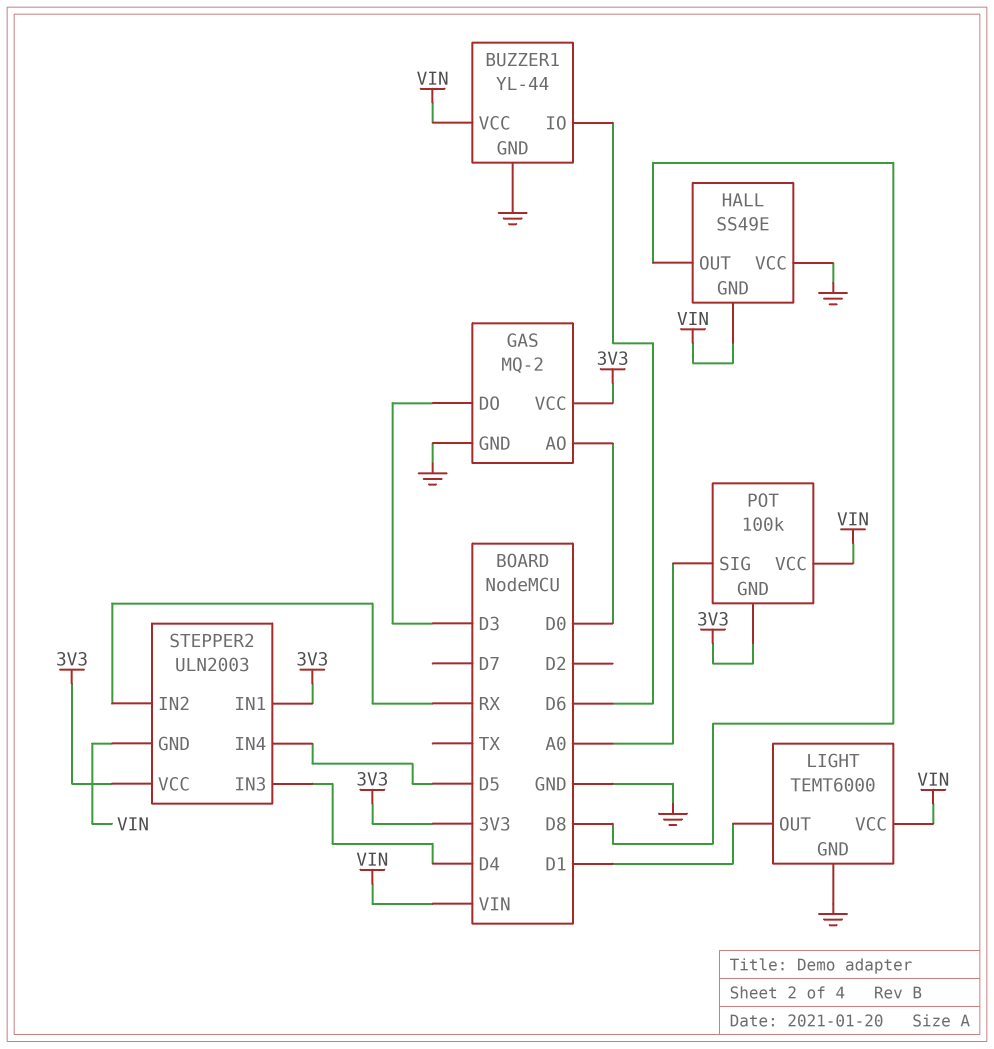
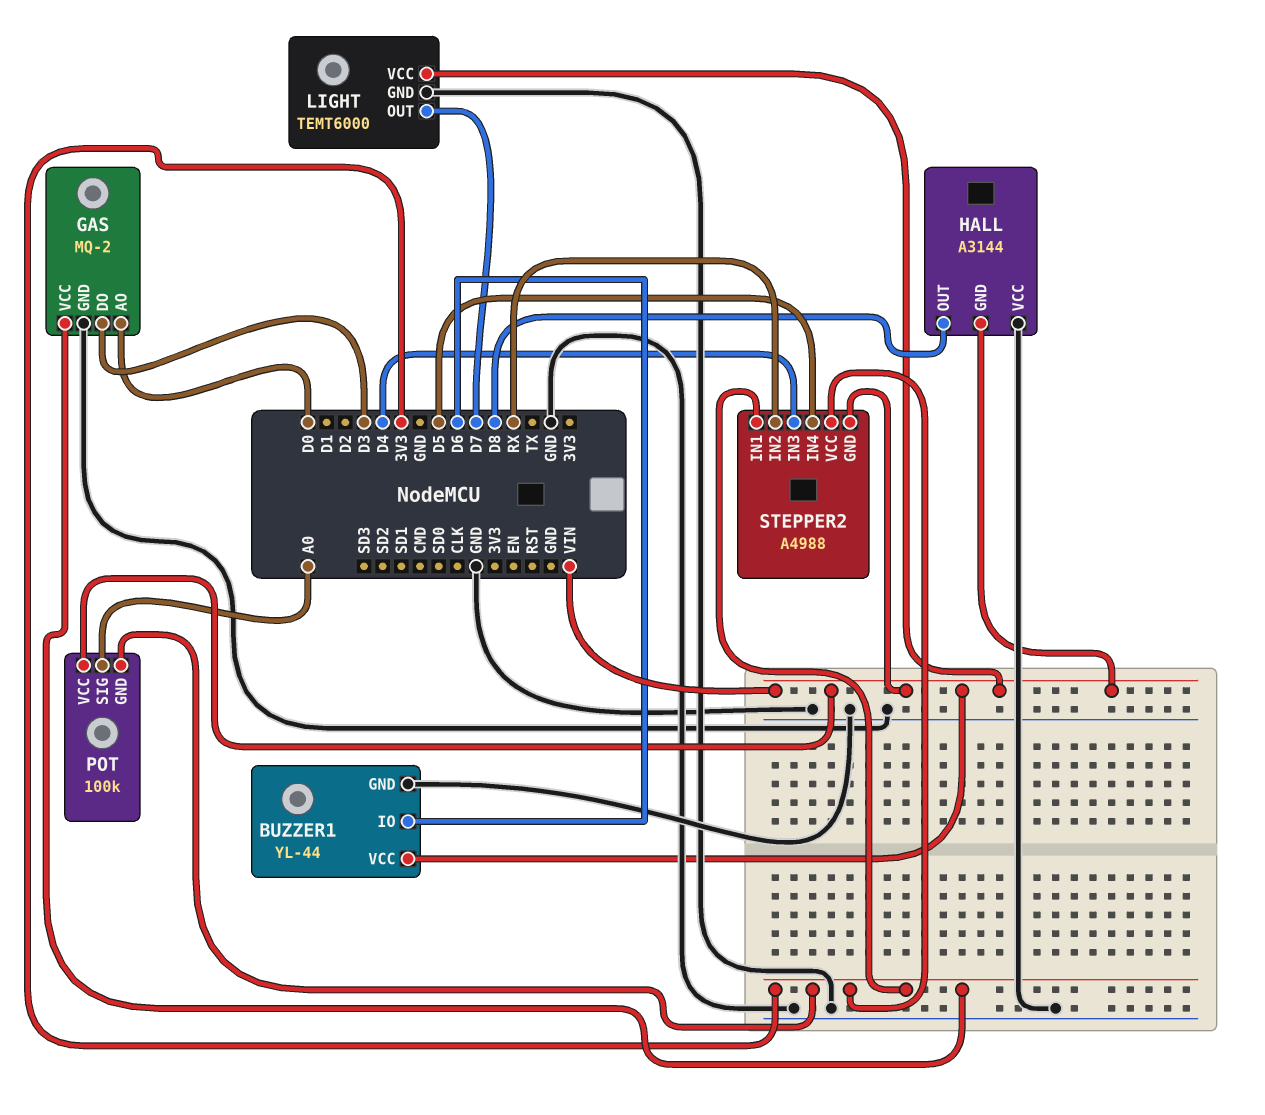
HALL: SS49E -> A3144
LIGHT pin OUT: D1 -> D7
STEPPER2: ULN2003 -> A4988

